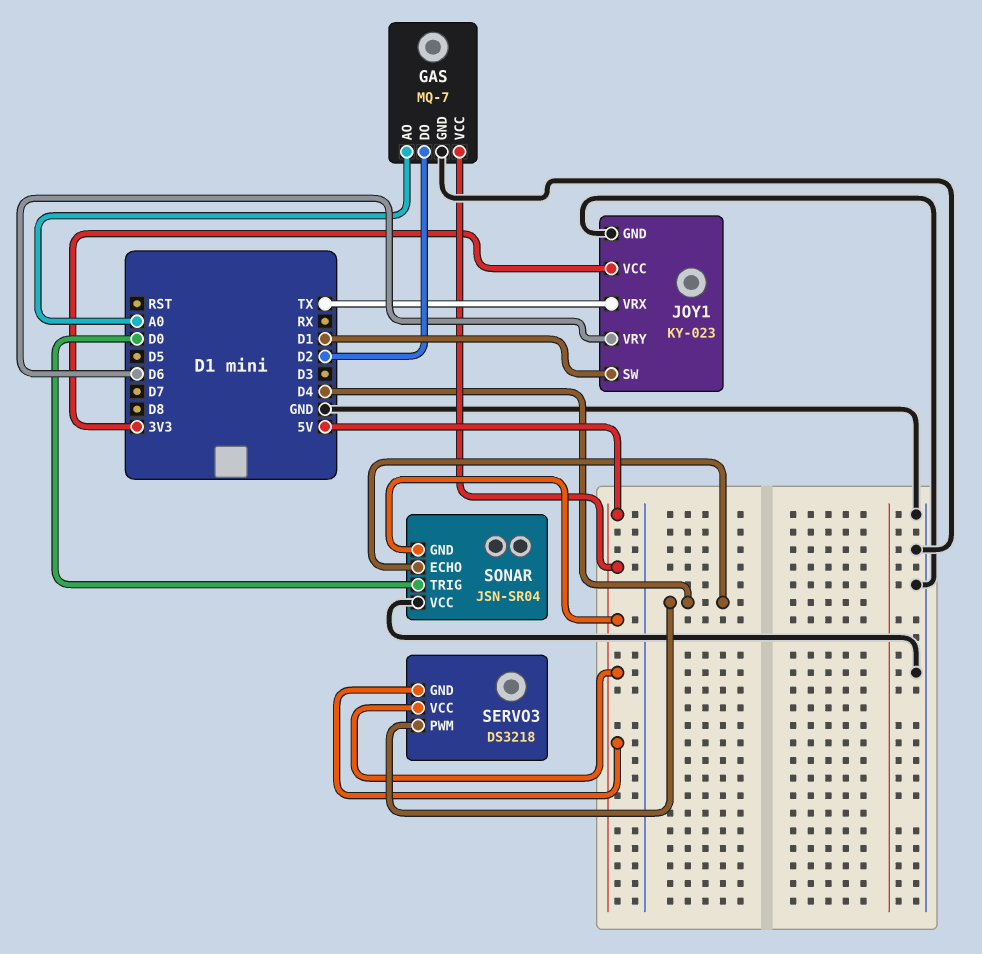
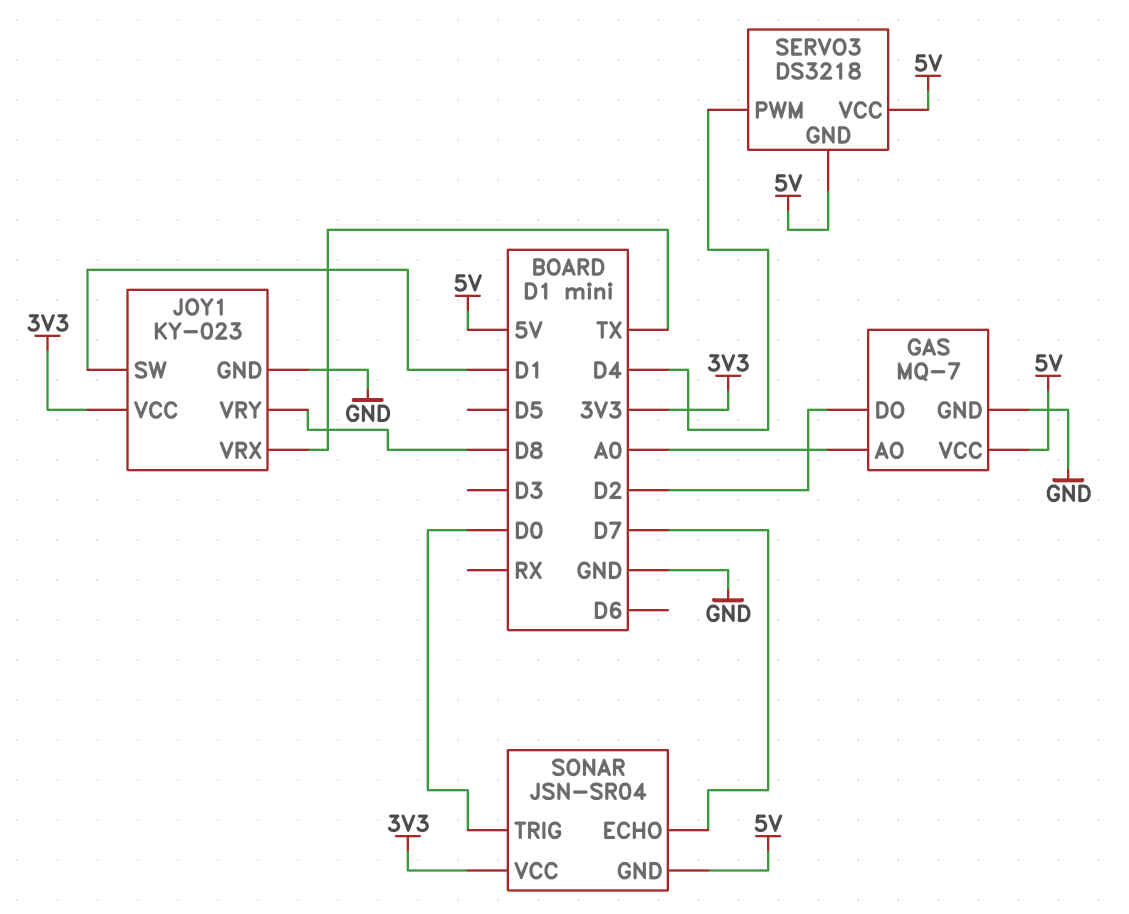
JOY1 pin VRY: D6 -> D8
SONAR pin ECHO: D4 -> D7
SONAR pin VCC: GND -> 3V3

